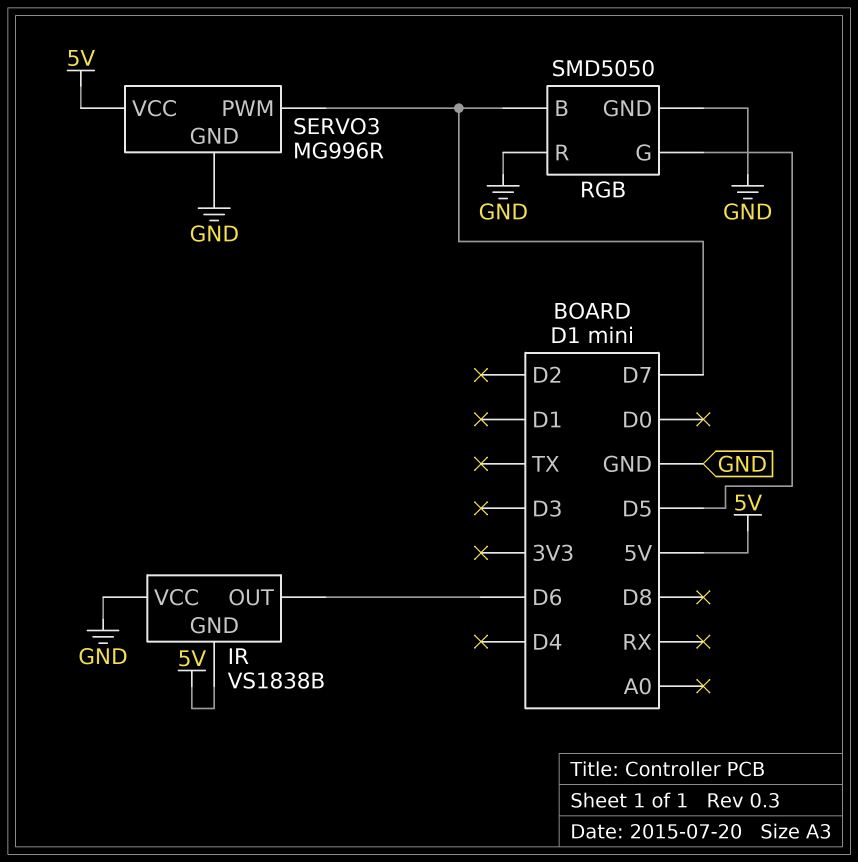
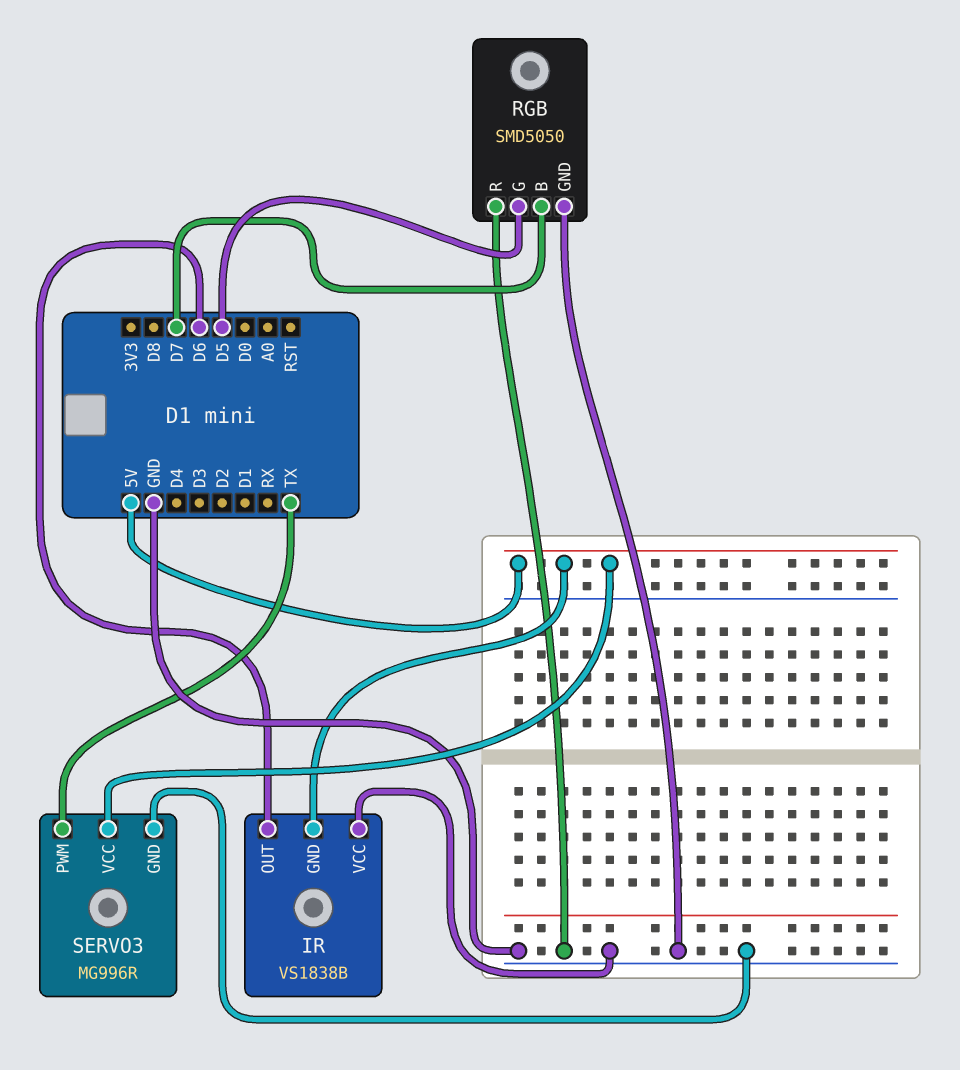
SERVO3 pin PWM: D7 -> TX

